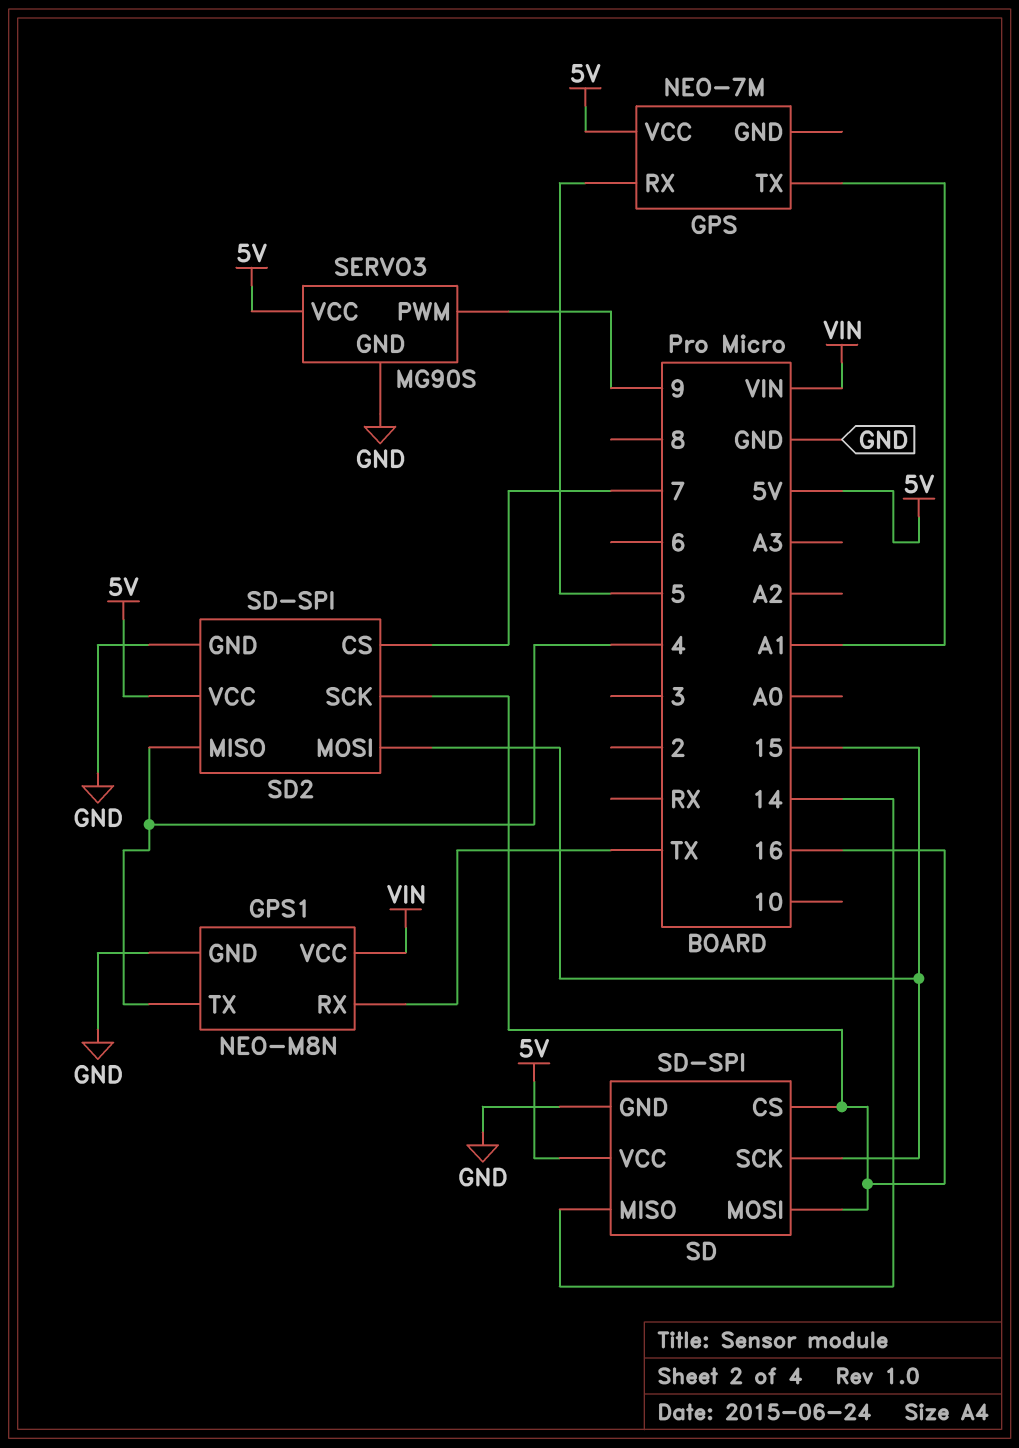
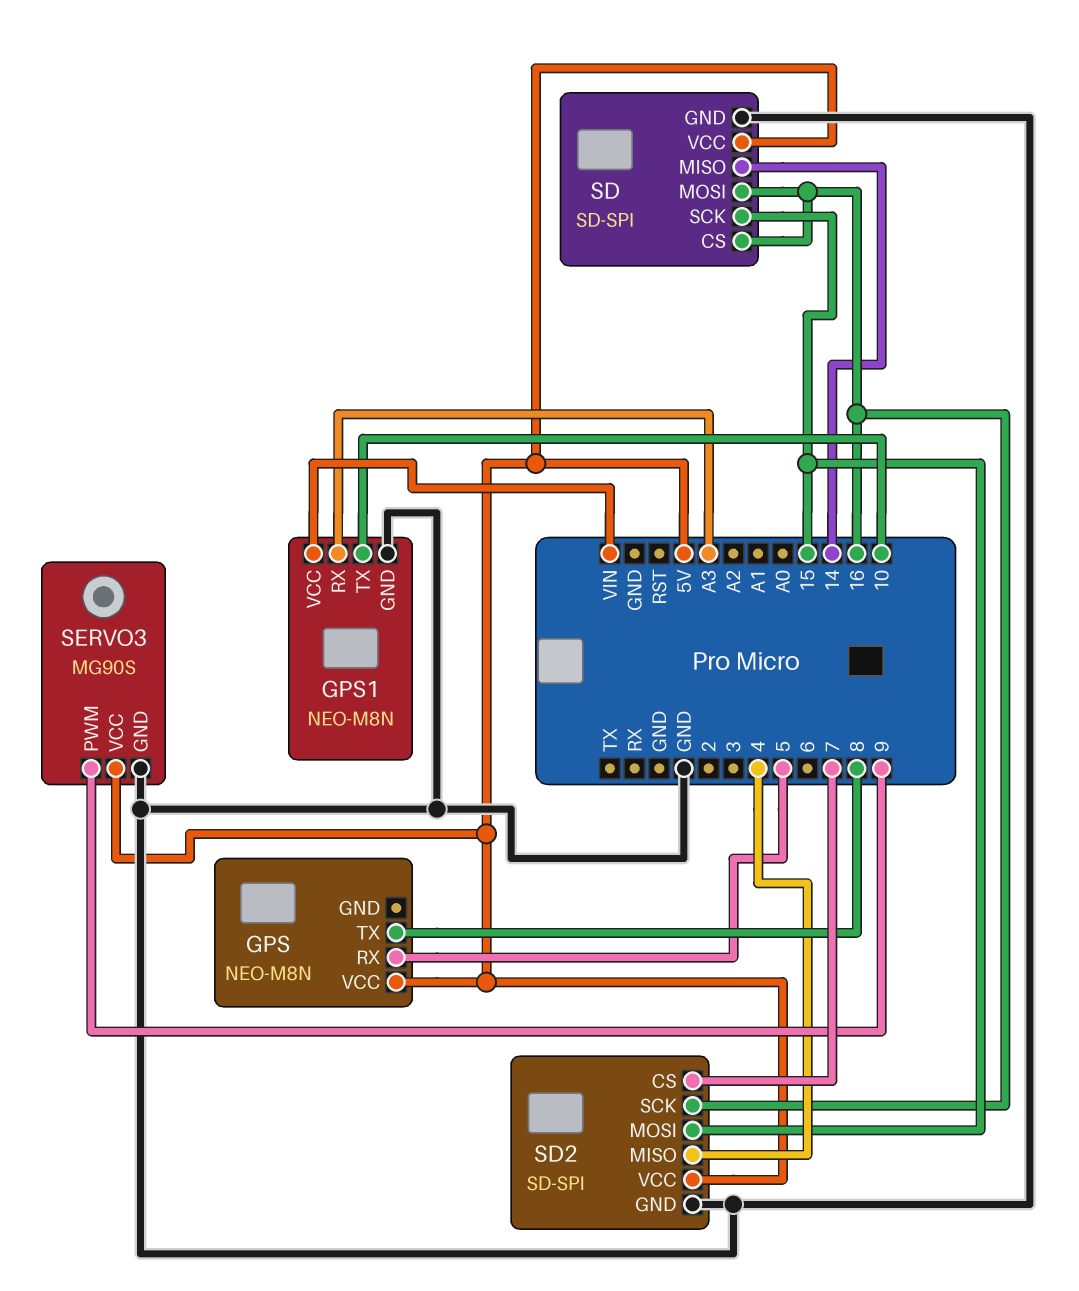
GPS: NEO-7M -> NEO-M8N
GPS pin TX: A1 -> 8
GPS1 pin RX: TX -> A3
GPS1 pin TX: 4 -> 10

